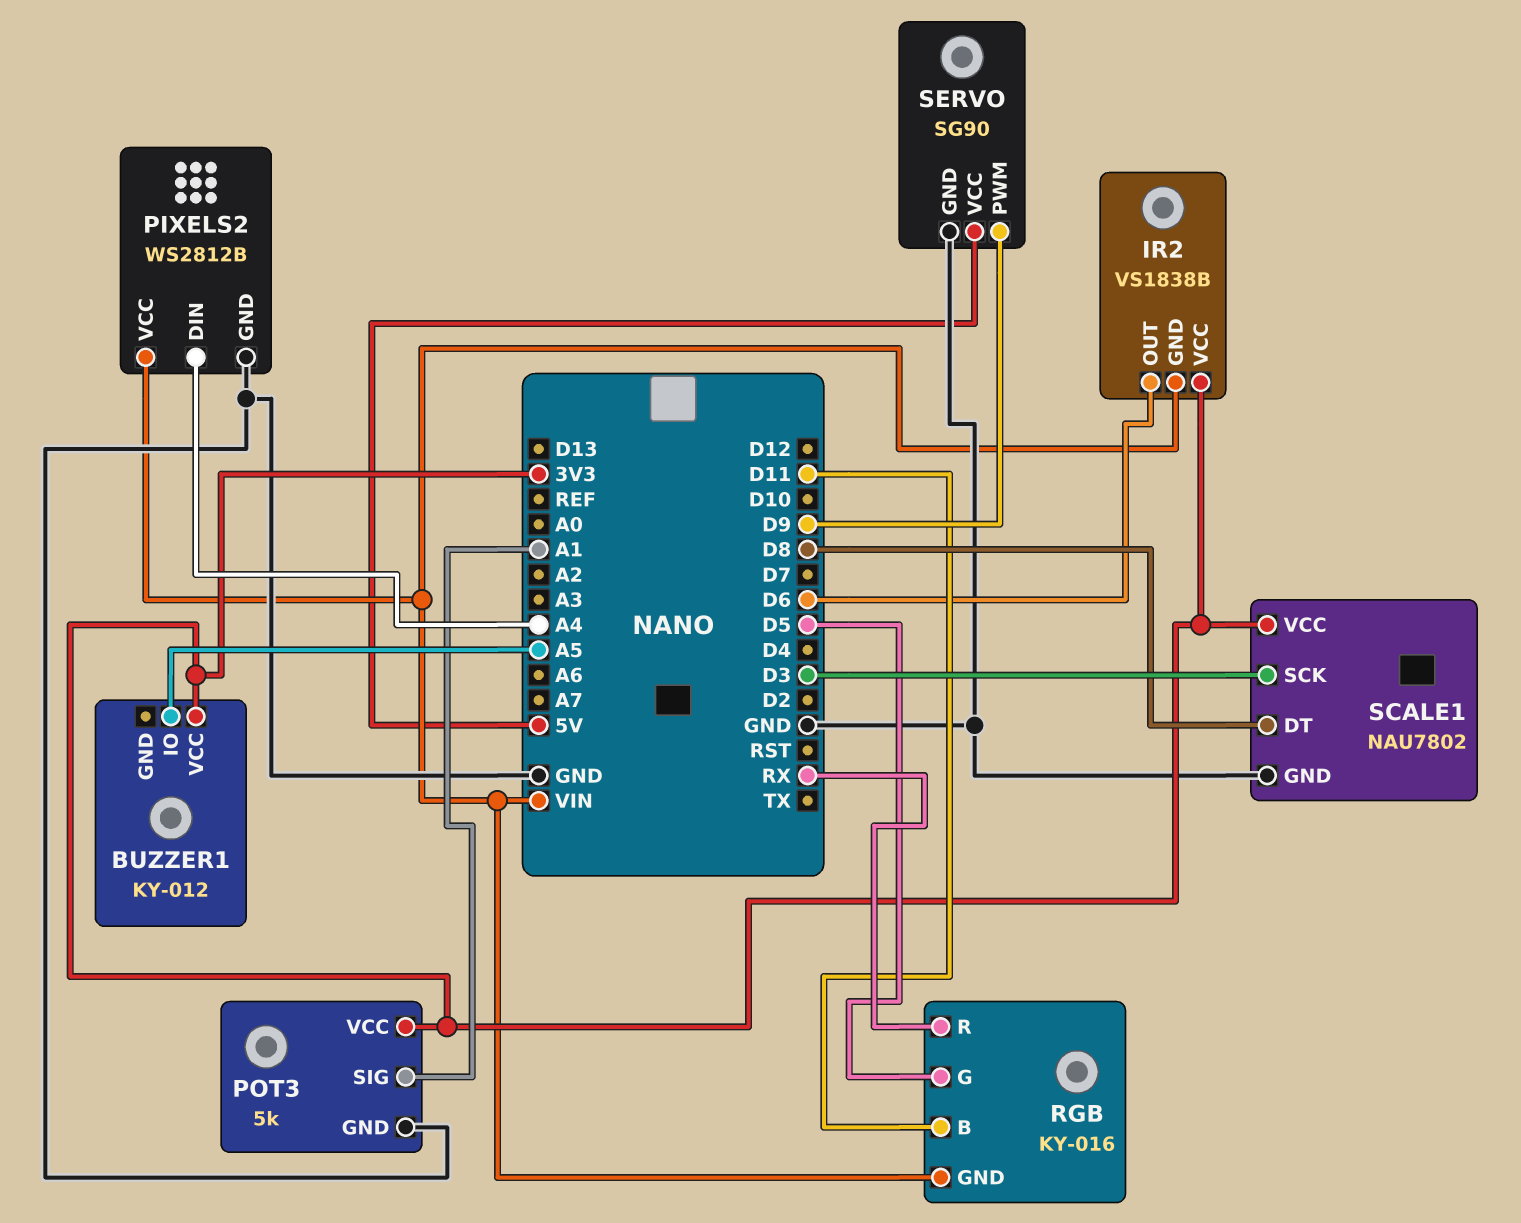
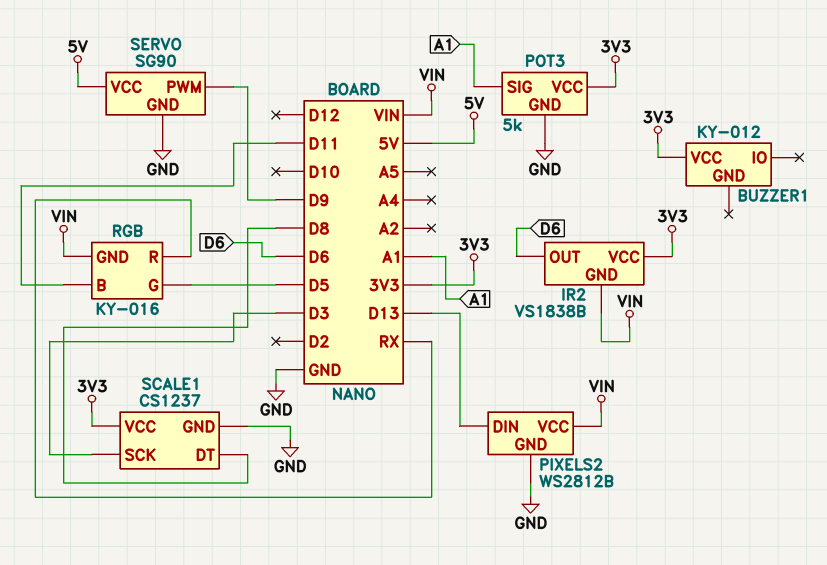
BUZZER1 pin IO: A5 -> none
PIXELS2 pin DIN: A4 -> D13
SCALE1: NAU7802 -> CS1237

